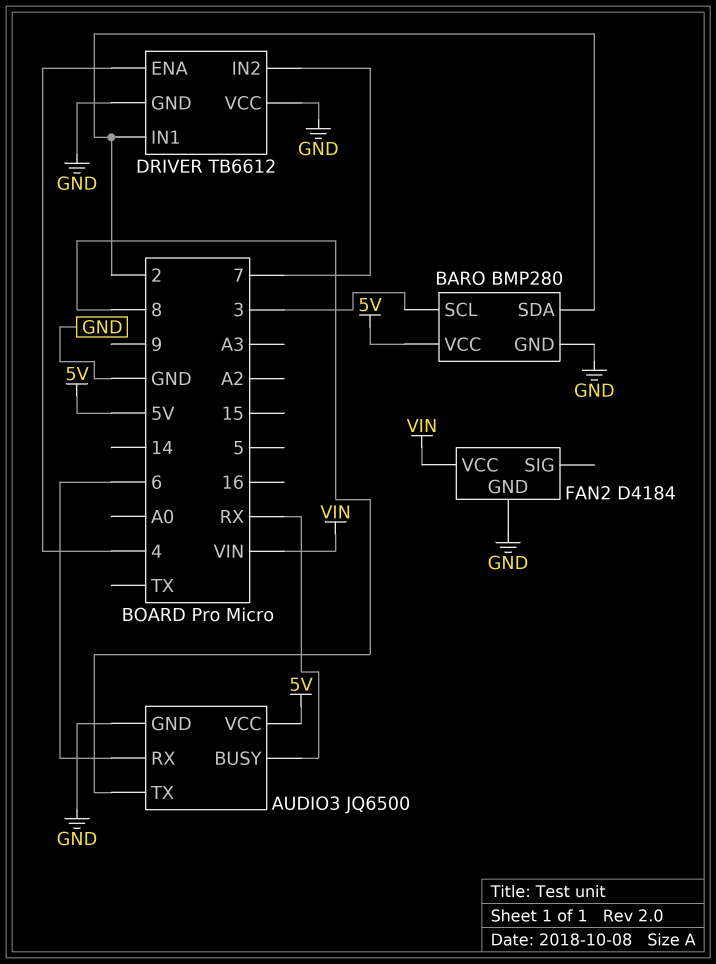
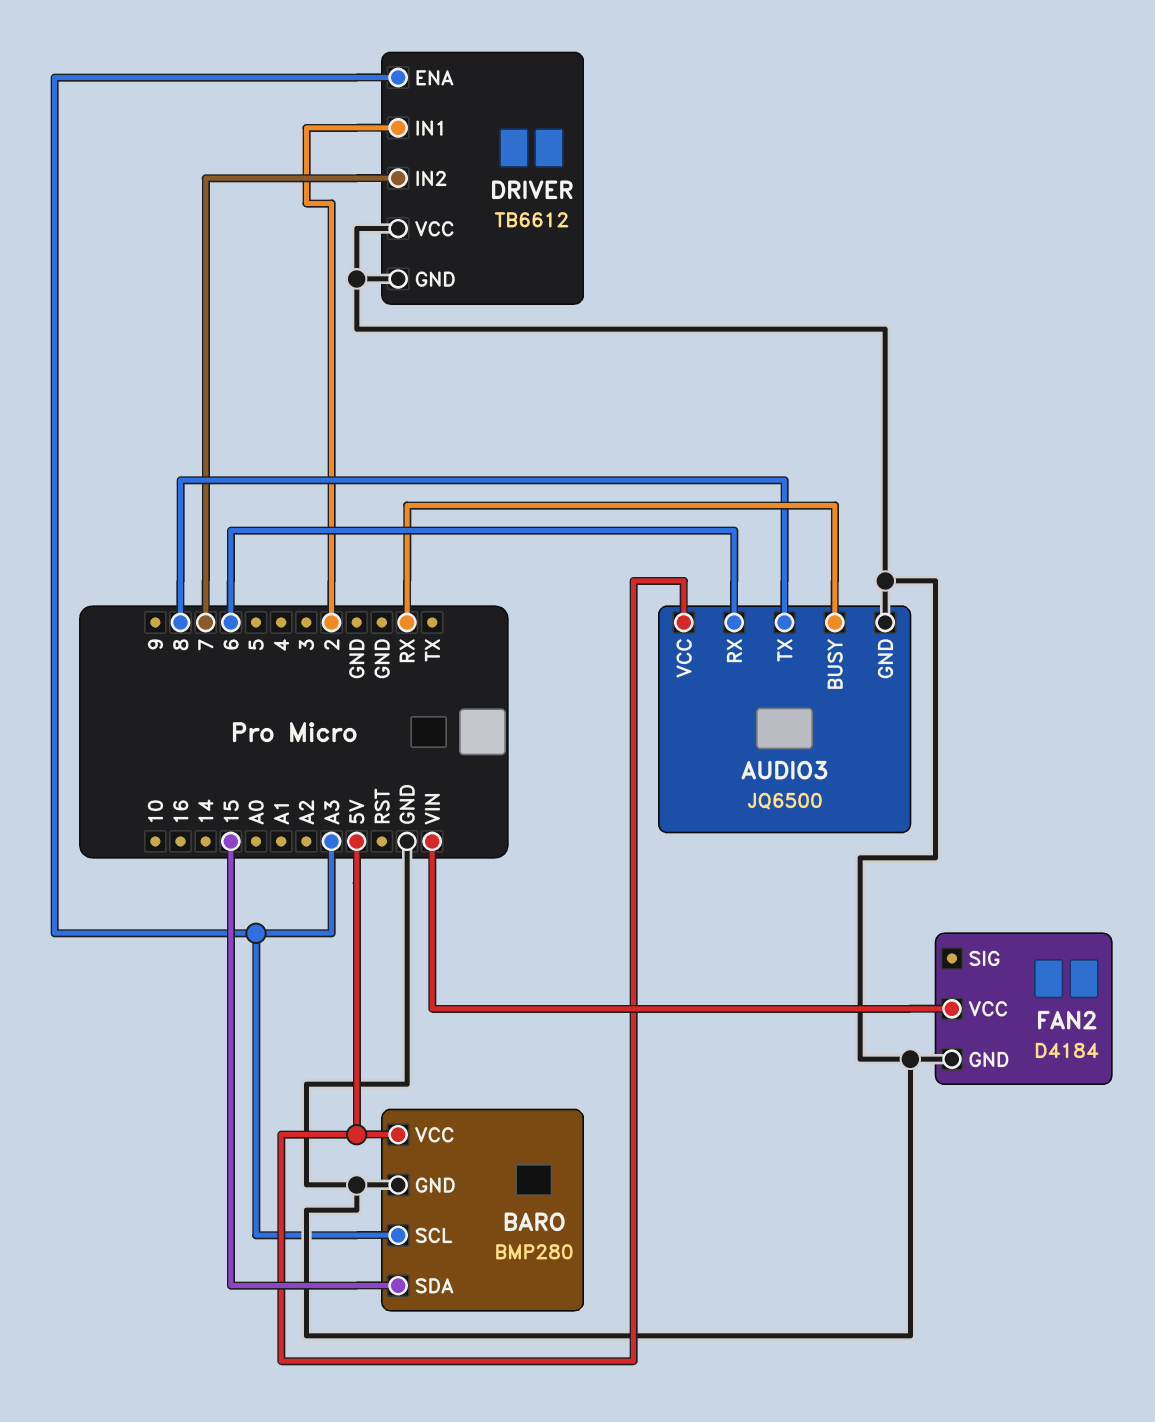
BARO pin SCL: 3 -> A3
BARO pin SDA: 2 -> 15
DRIVER pin ENA: 4 -> A3

